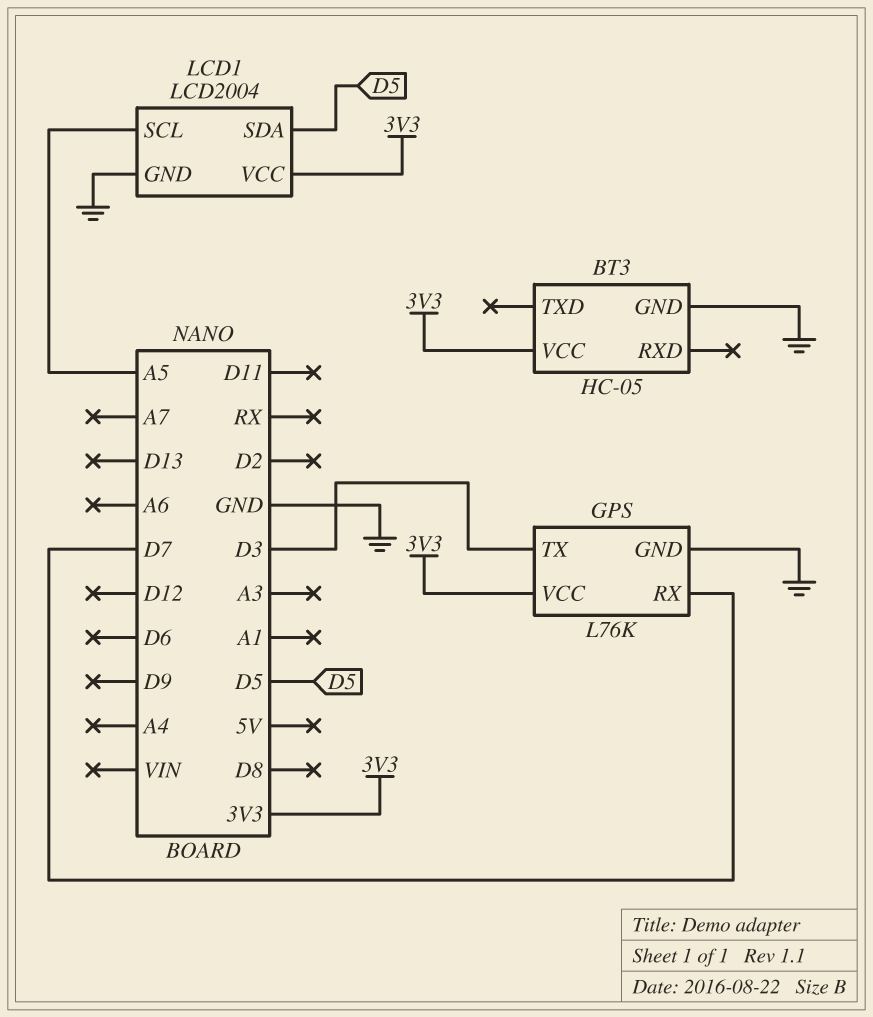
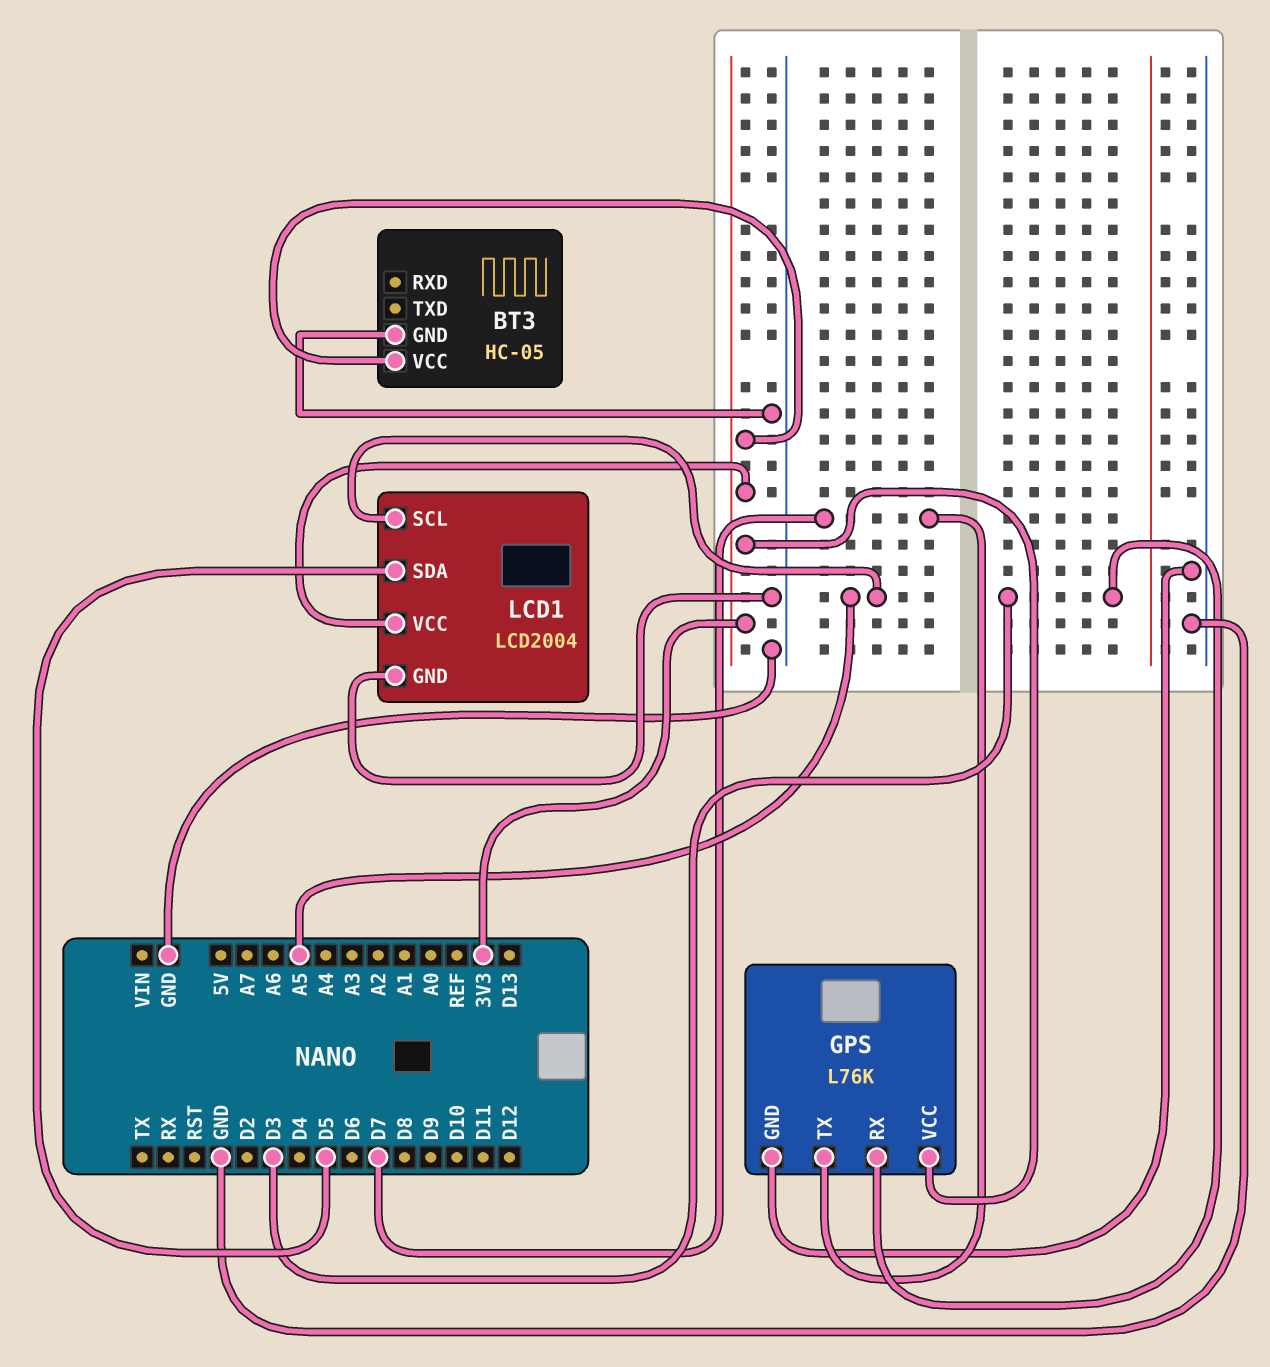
GPS pin RX: D7 -> D3
GPS pin TX: D3 -> D7

